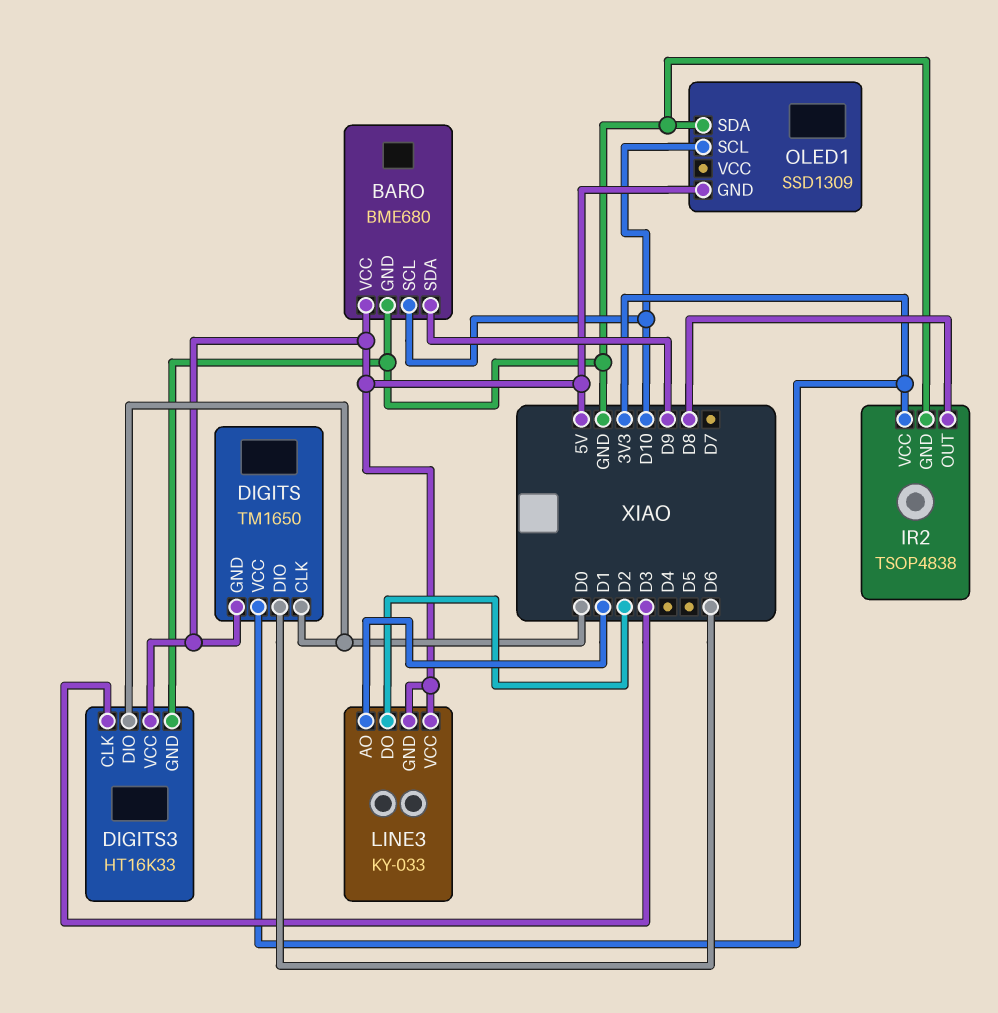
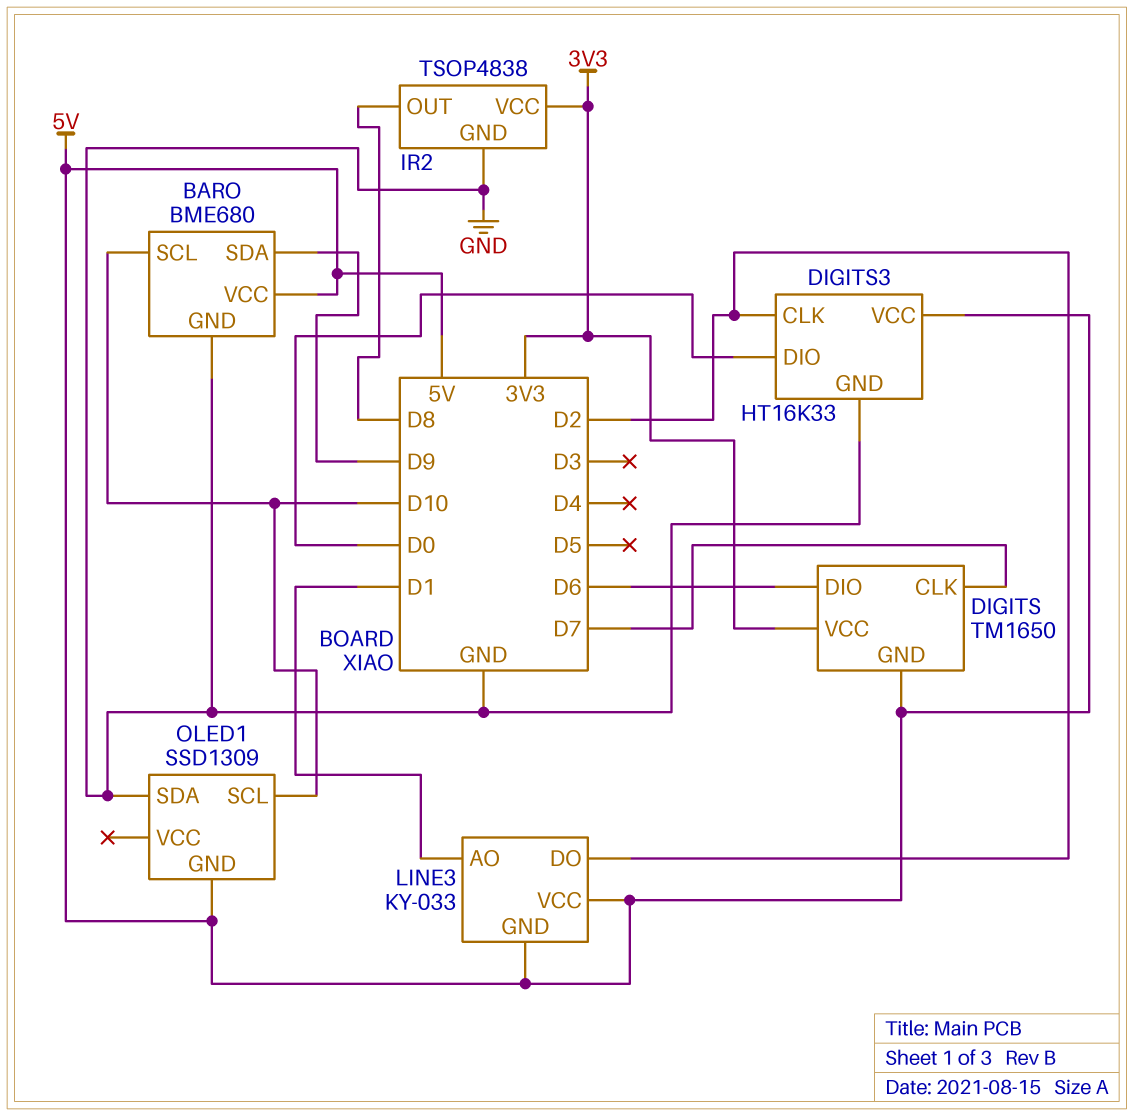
DIGITS pin CLK: D0 -> D7
DIGITS3 pin CLK: D3 -> D2

